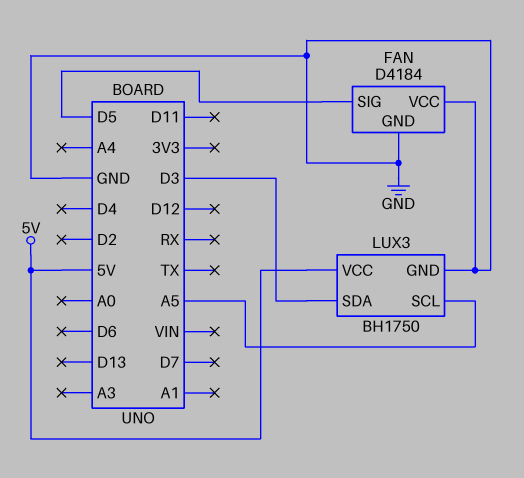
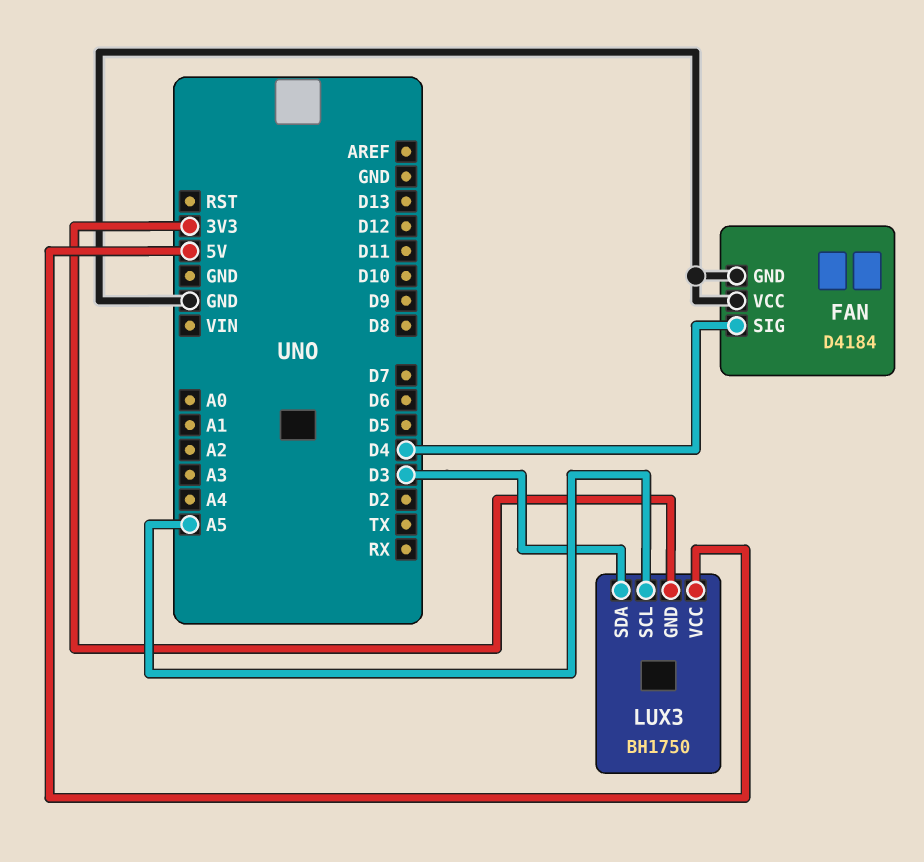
FAN pin SIG: D5 -> D4
LUX3 pin GND: GND -> 3V3

